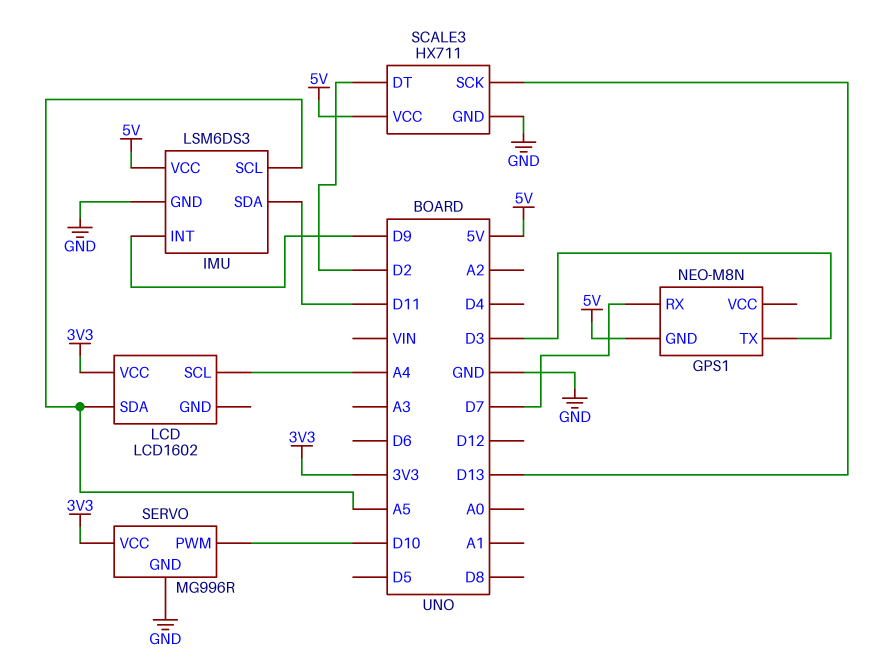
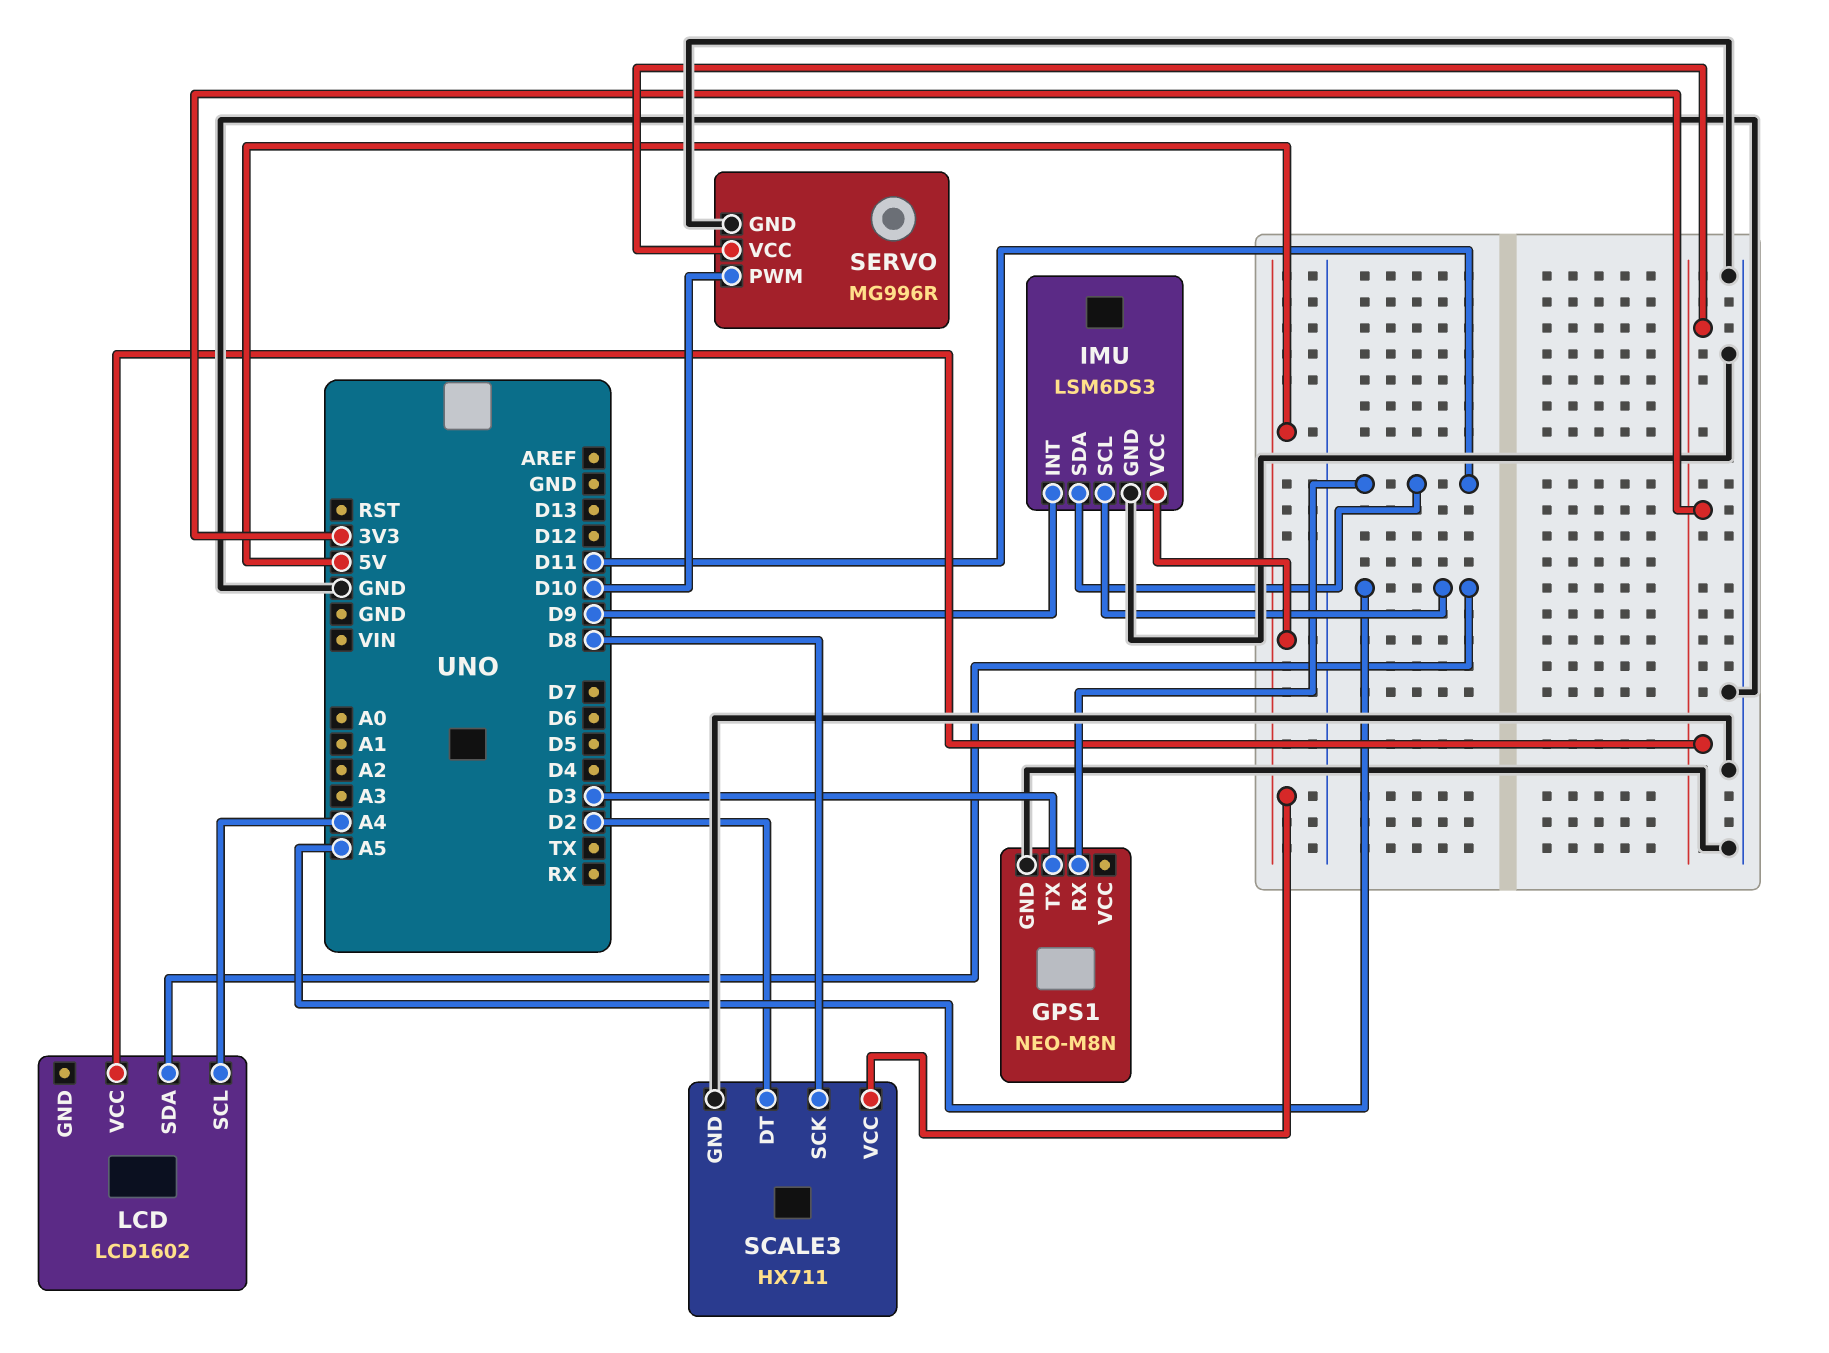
GPS1 pin GND: 5V -> GND
GPS1 pin RX: D7 -> D11
SCALE3 pin SCK: D13 -> D8

